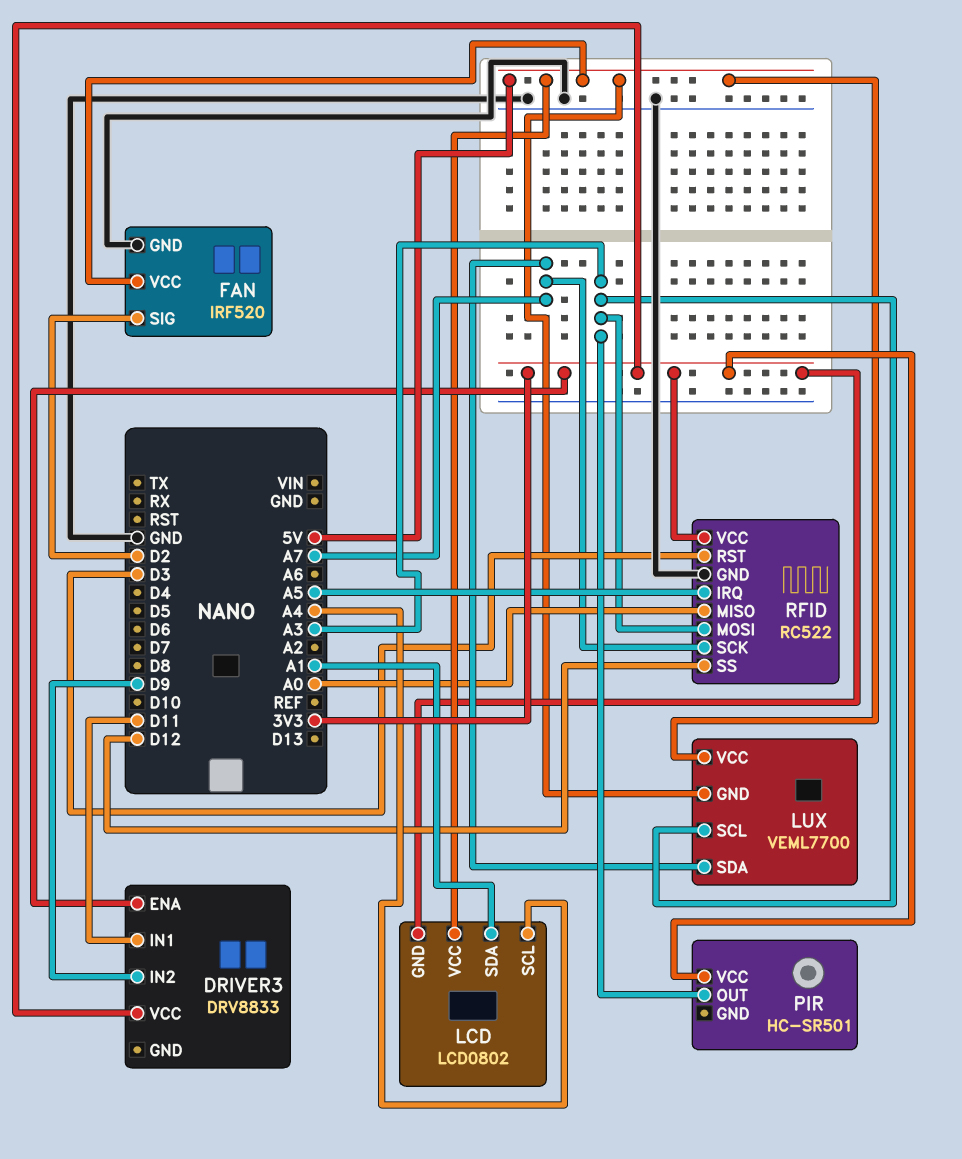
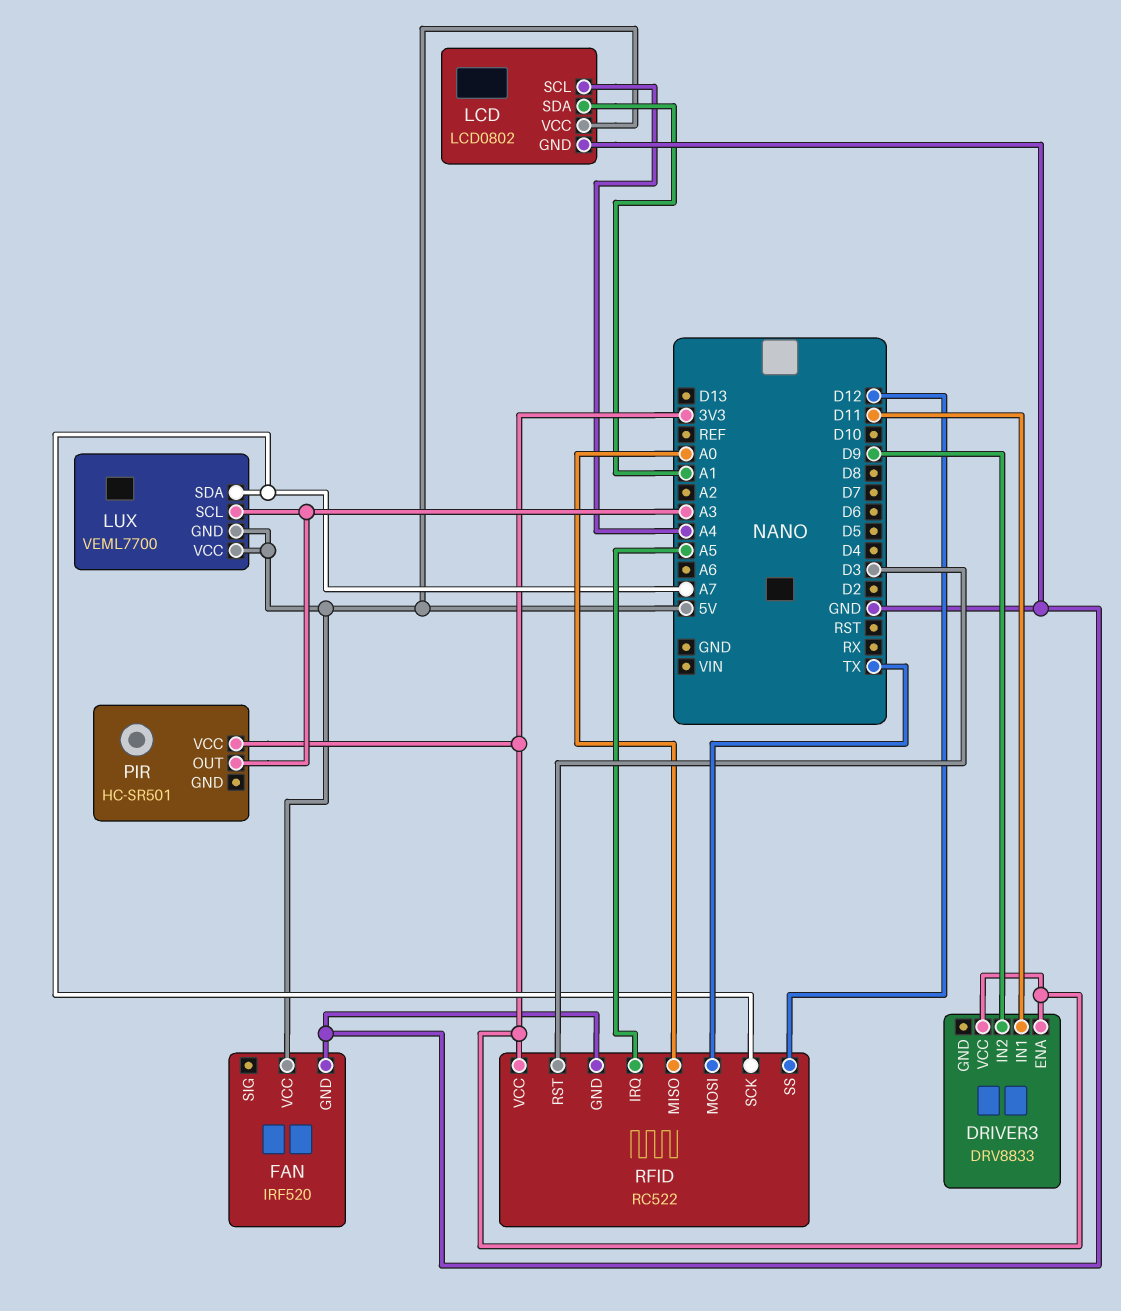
FAN pin SIG: D2 -> none
LCD pin GND: 3V3 -> GND
RFID pin MOSI: A3 -> TX

